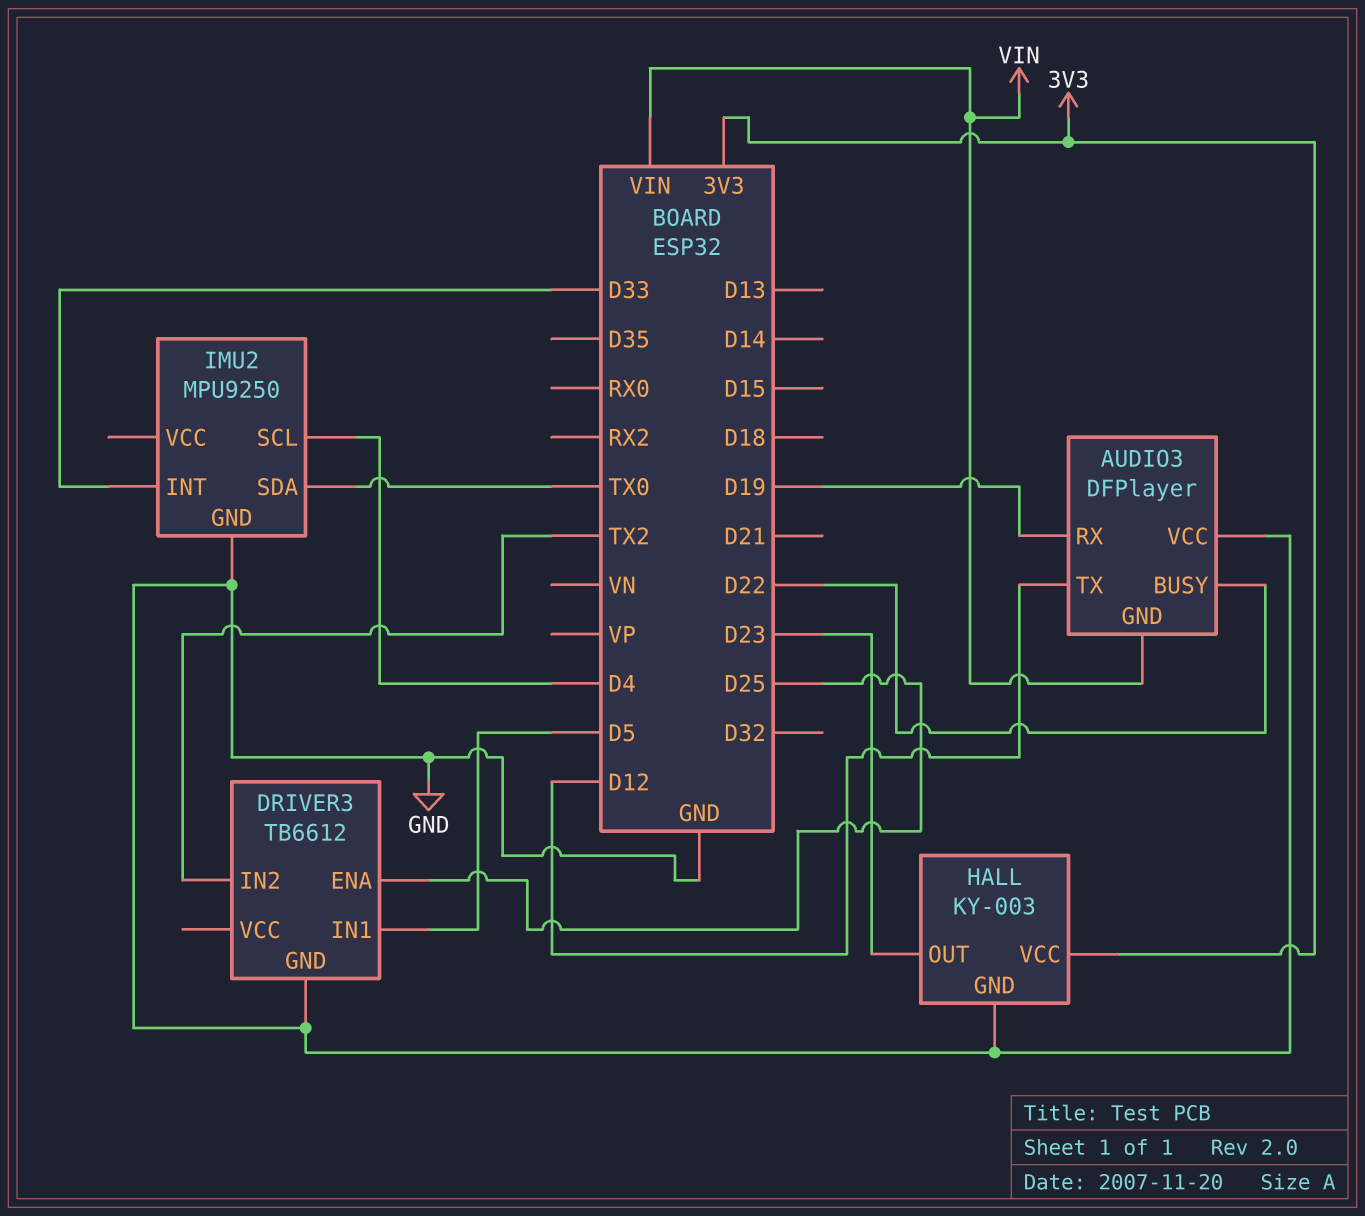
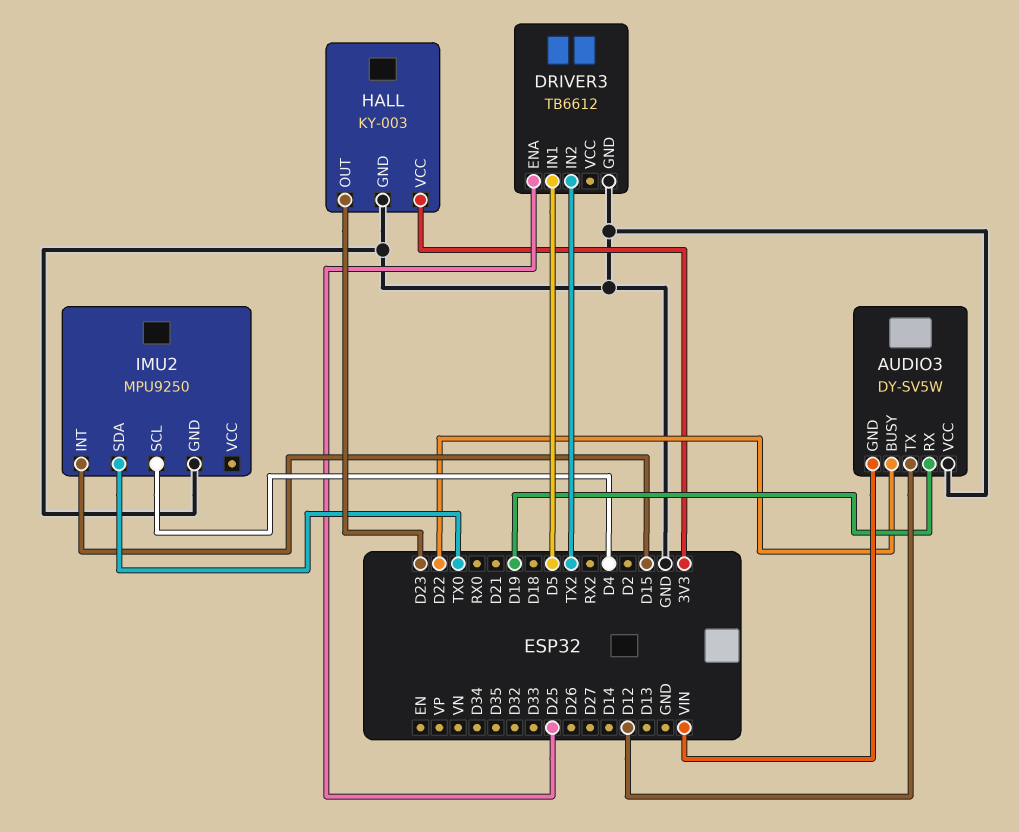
AUDIO3: DFPlayer -> DY-SV5W
IMU2 pin INT: D33 -> D15

